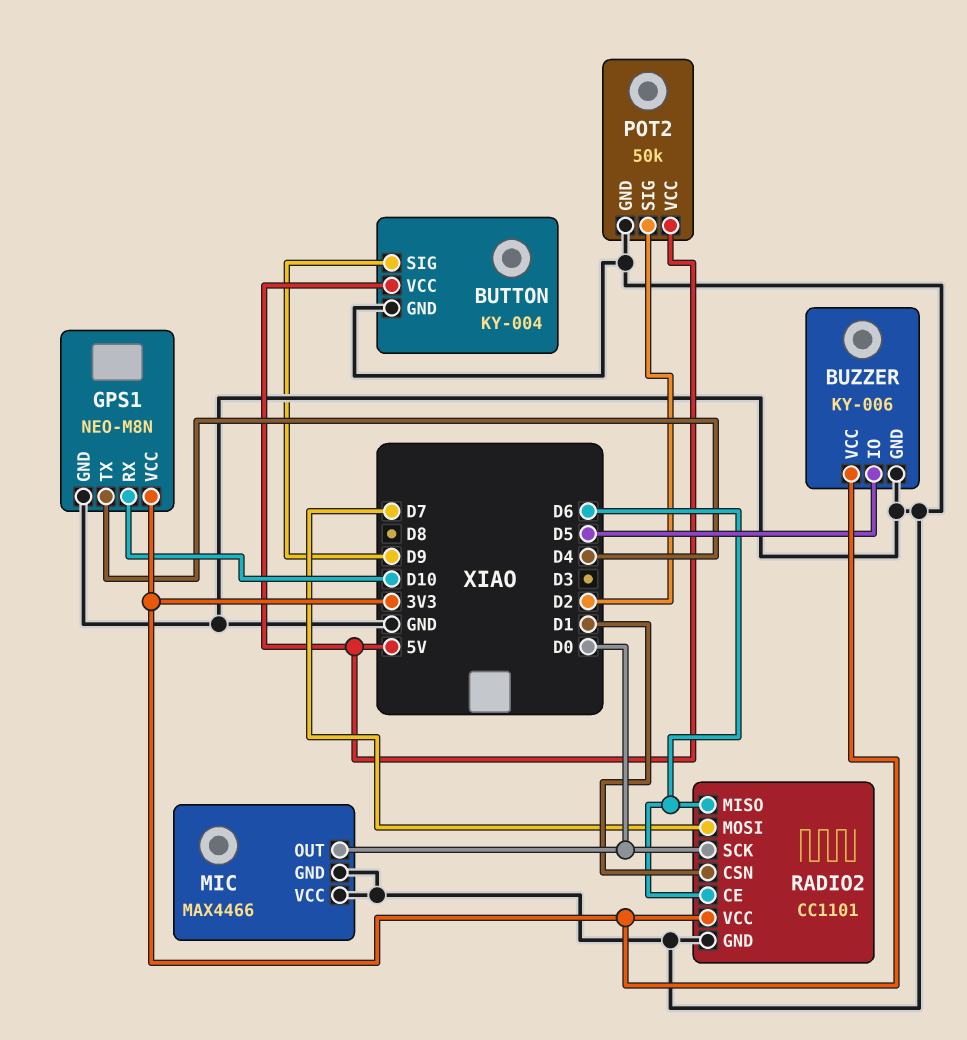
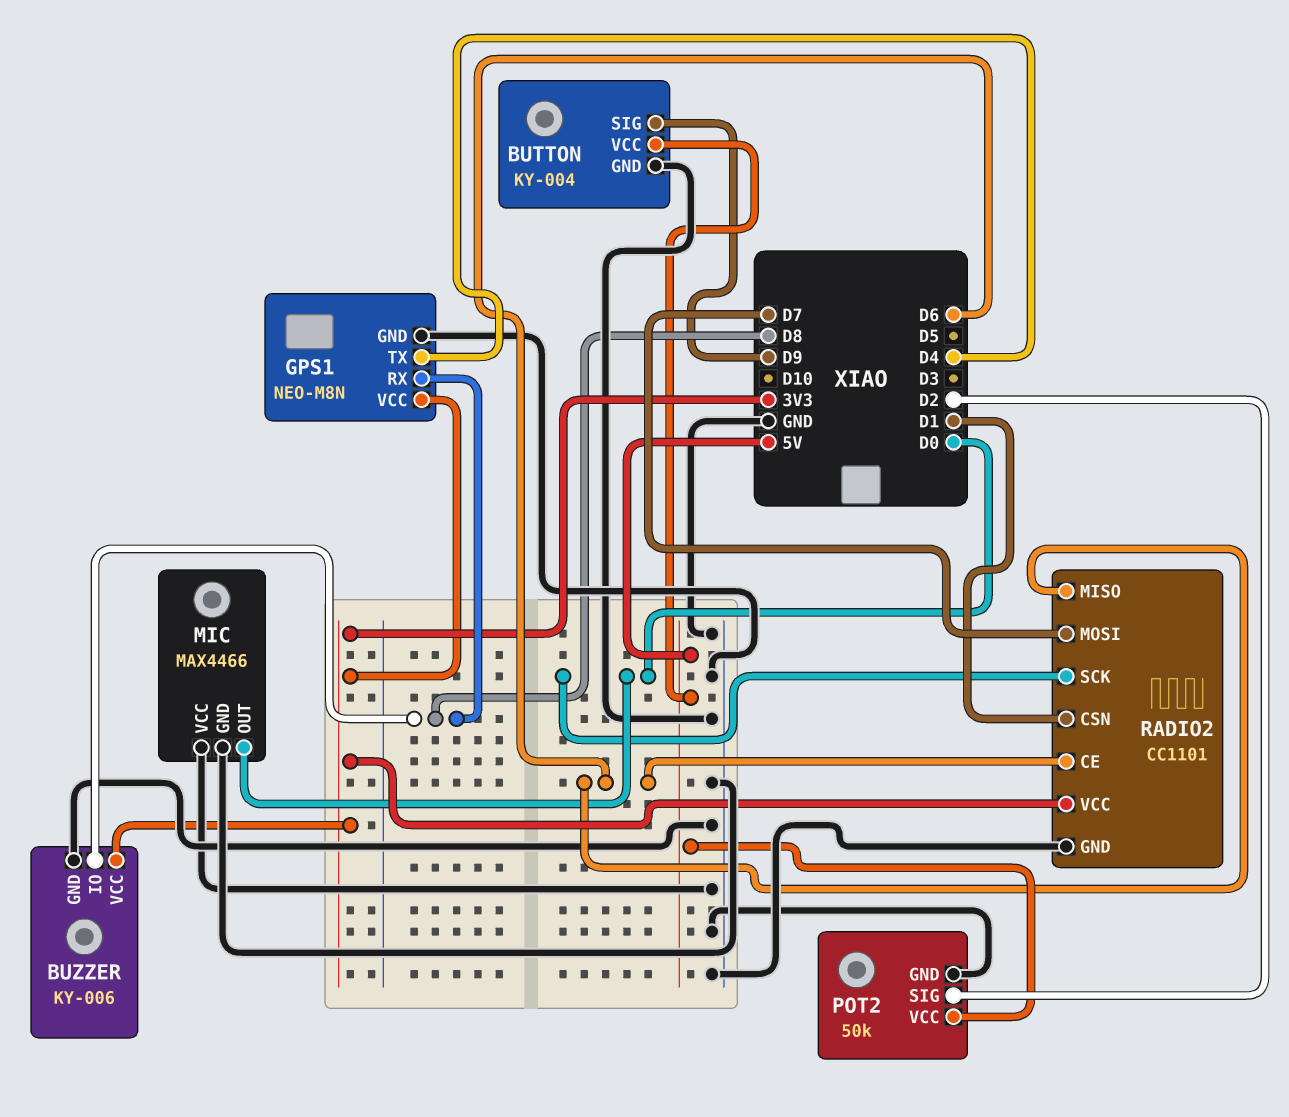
BUZZER pin IO: D5 -> D8
GPS1 pin RX: D10 -> D8

